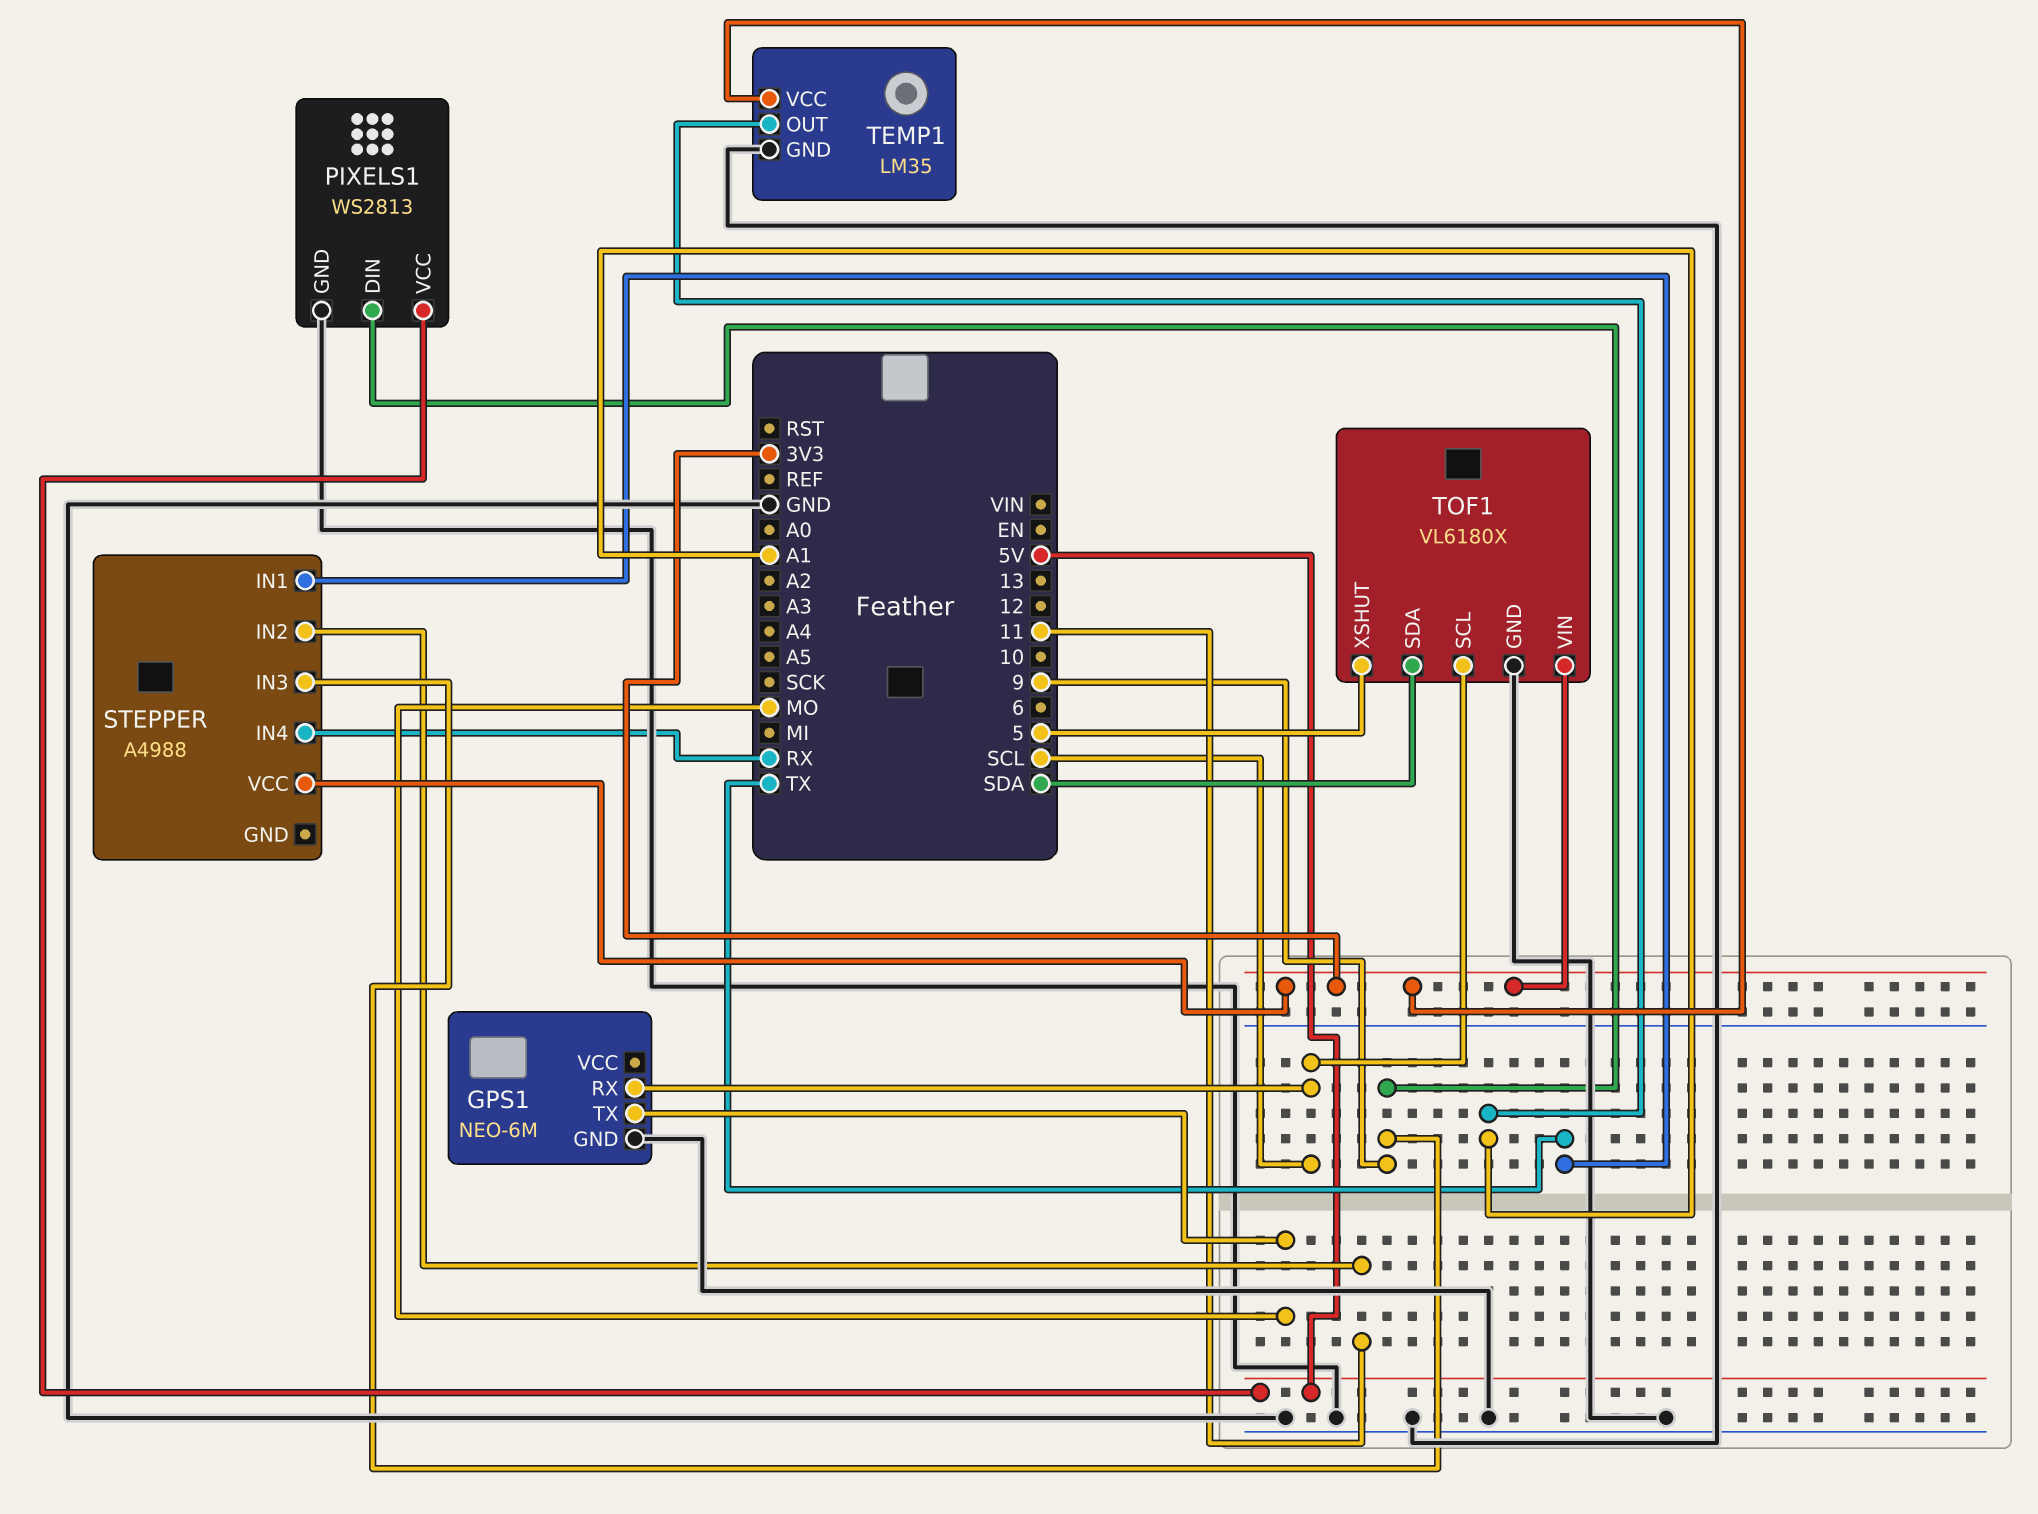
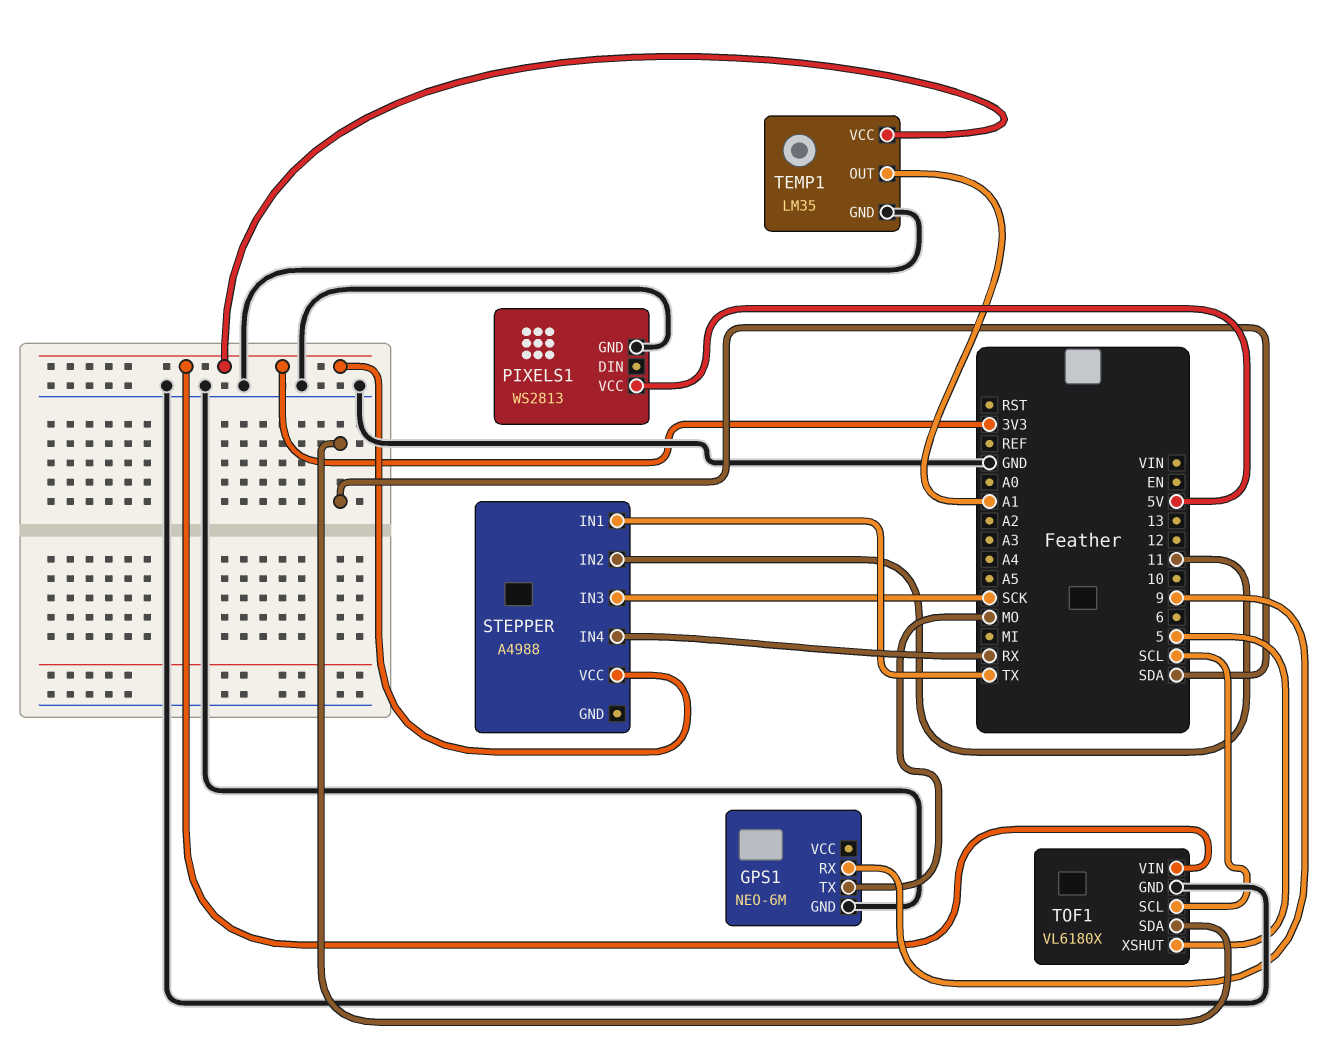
GPS1 pin RX: SCL -> 9
PIXELS1 pin DIN: 9 -> none
STEPPER pin IN3: 9 -> SCK

